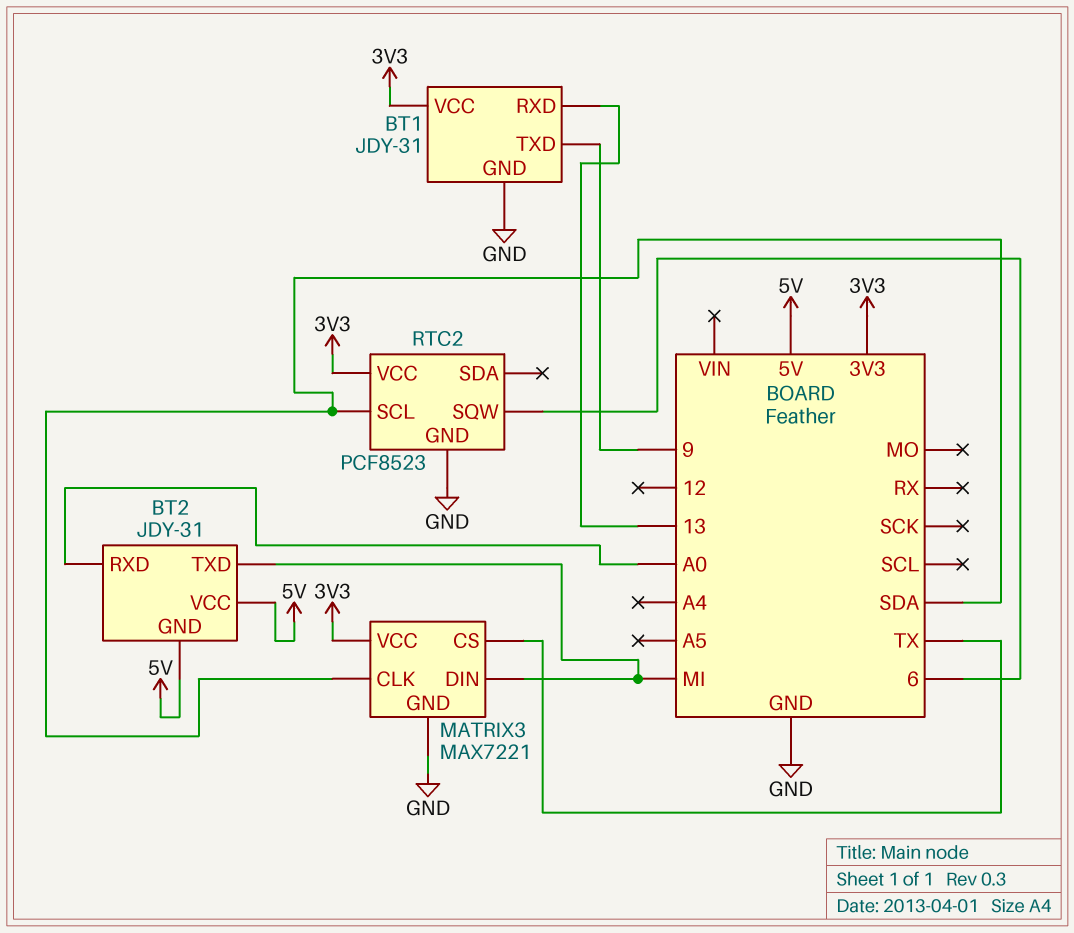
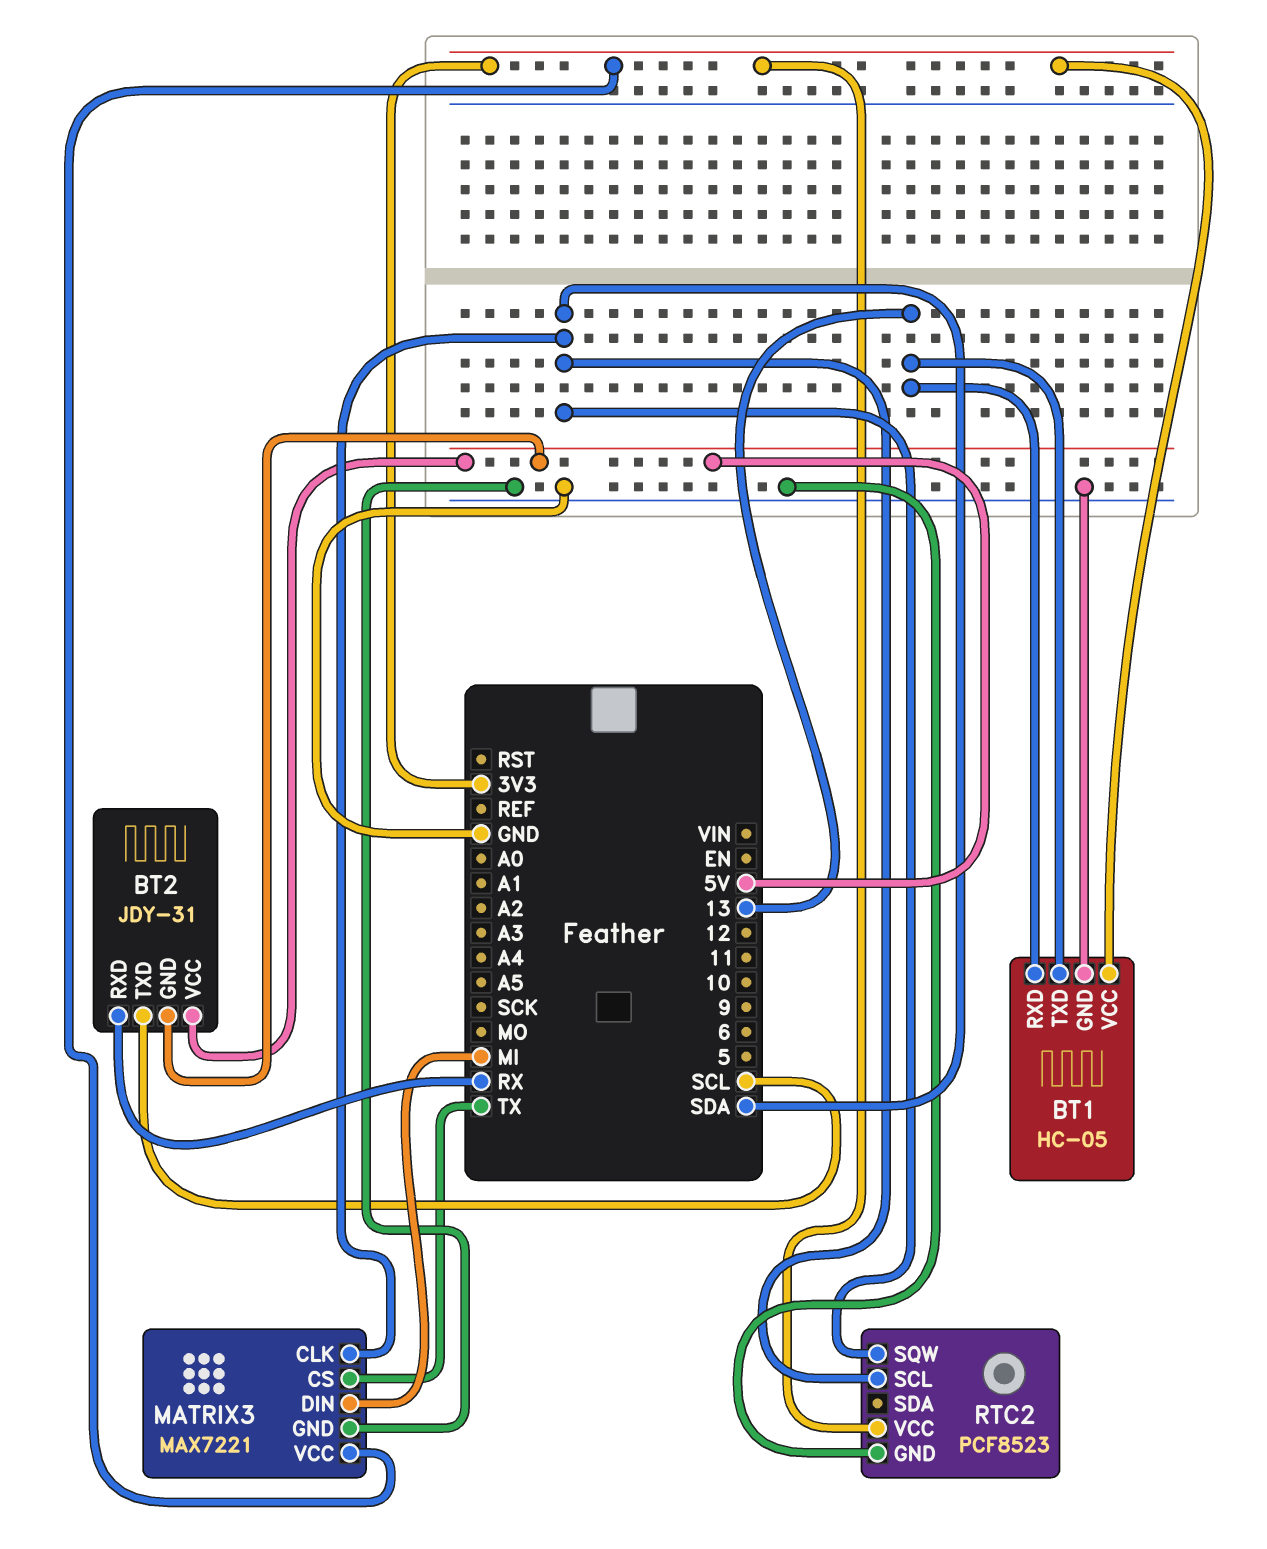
BT1: JDY-31 -> HC-05
BT1 pin TXD: 9 -> 13
BT2 pin RXD: A0 -> RX
BT2 pin TXD: MI -> SCL
RTC2 pin SQW: 6 -> SDA

